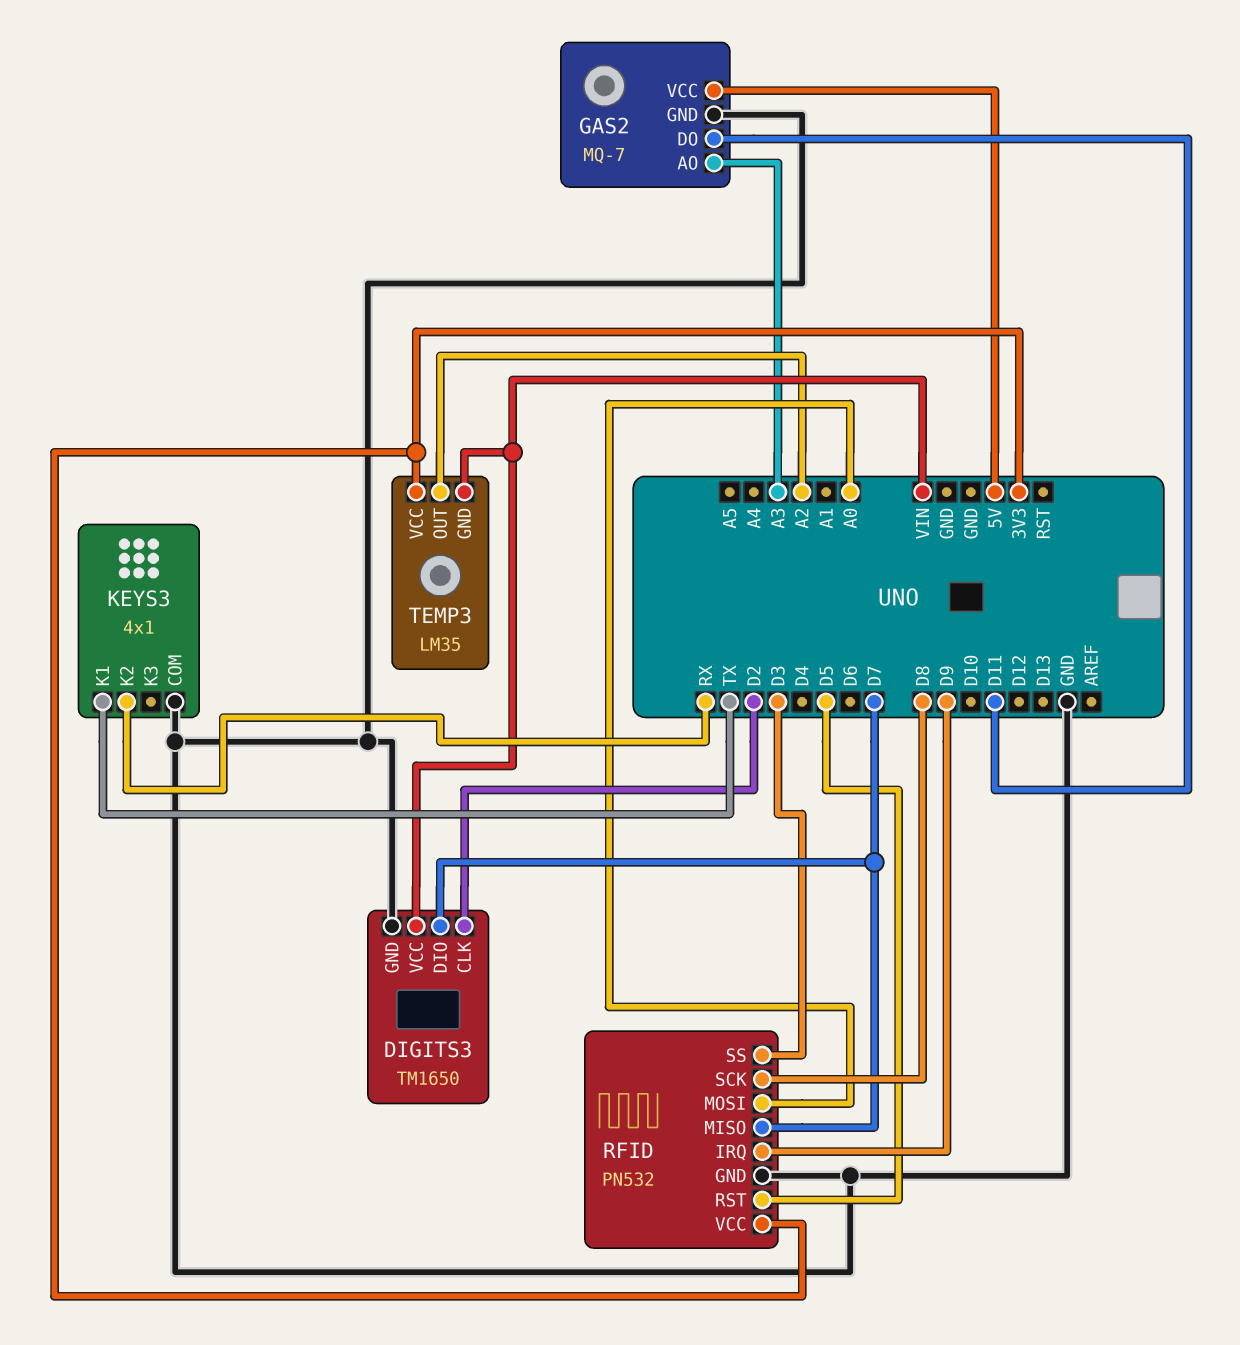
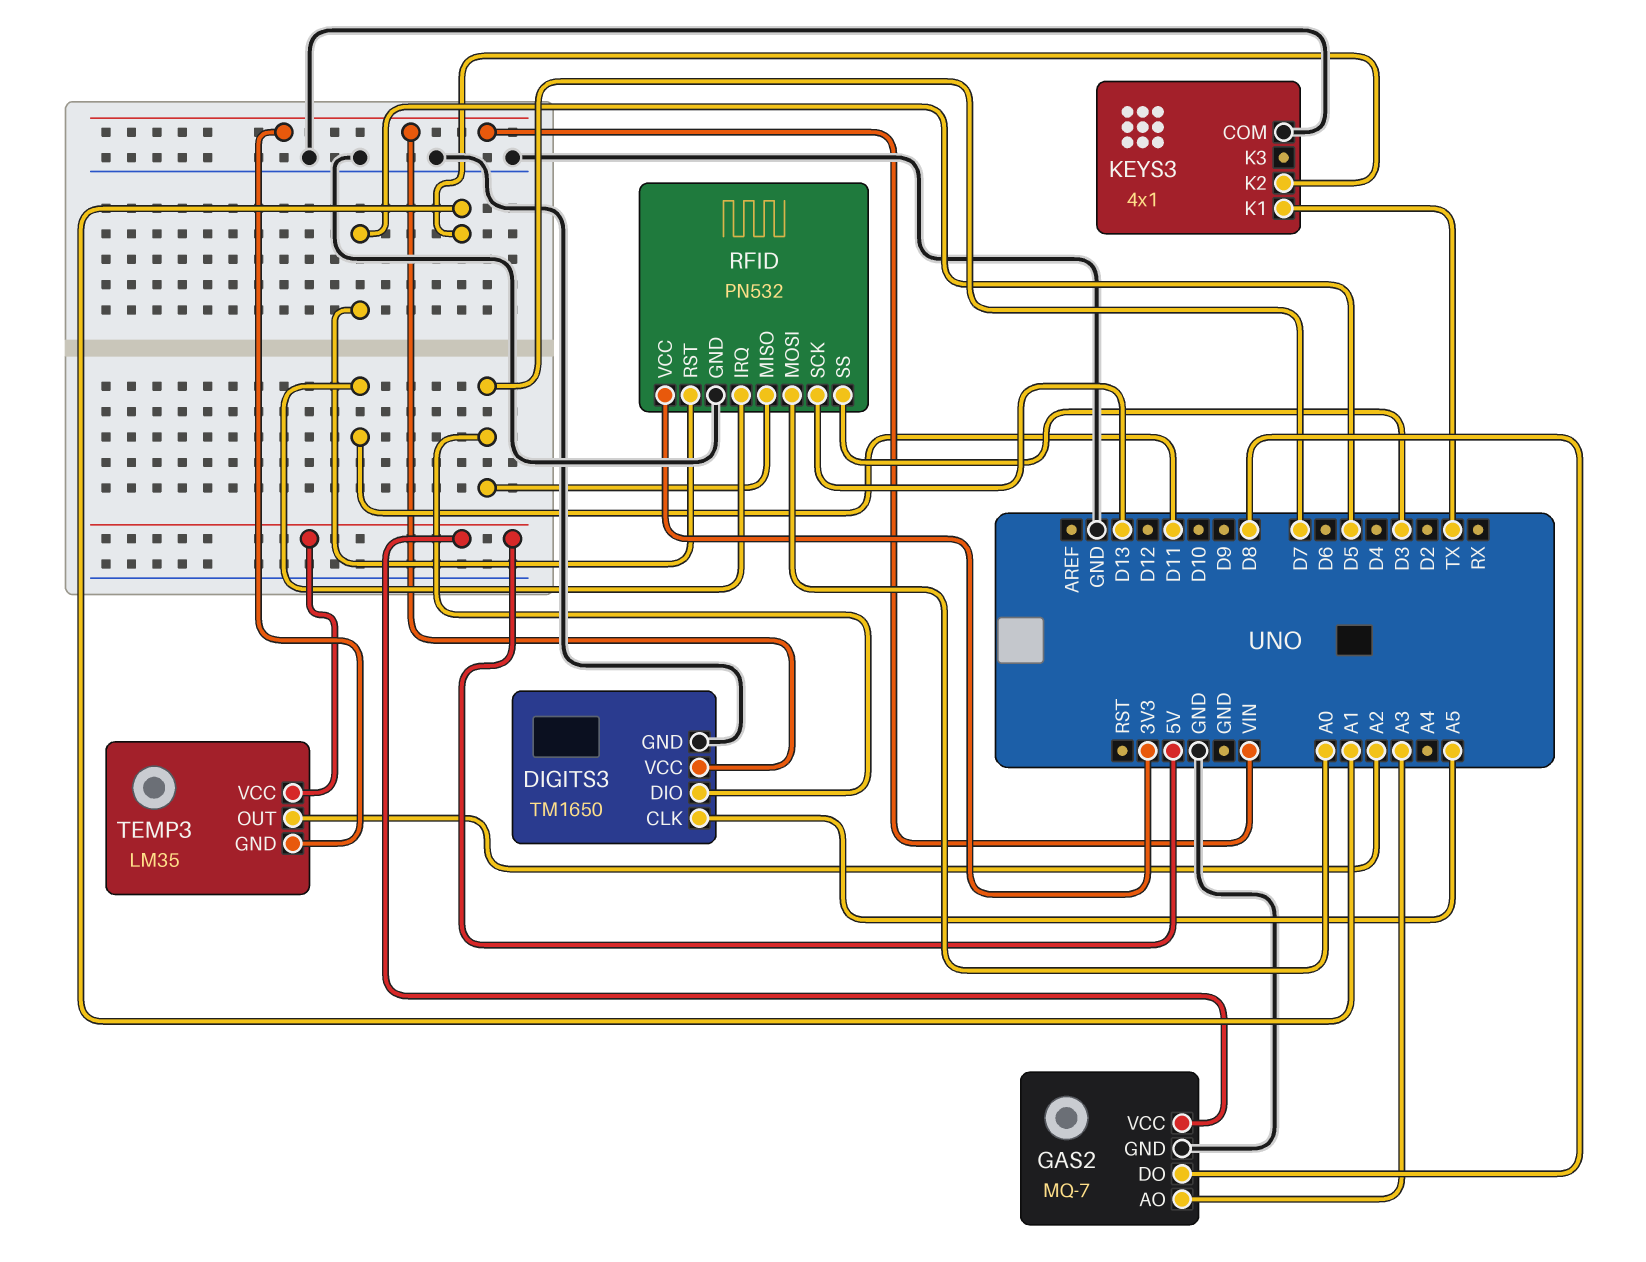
DIGITS3 pin CLK: D2 -> A5
GAS2 pin DO: D11 -> D8
KEYS3 pin K2: RX -> A1
RFID pin IRQ: D9 -> D11
RFID pin SCK: D8 -> D13
TEMP3 pin VCC: 3V3 -> 5V

